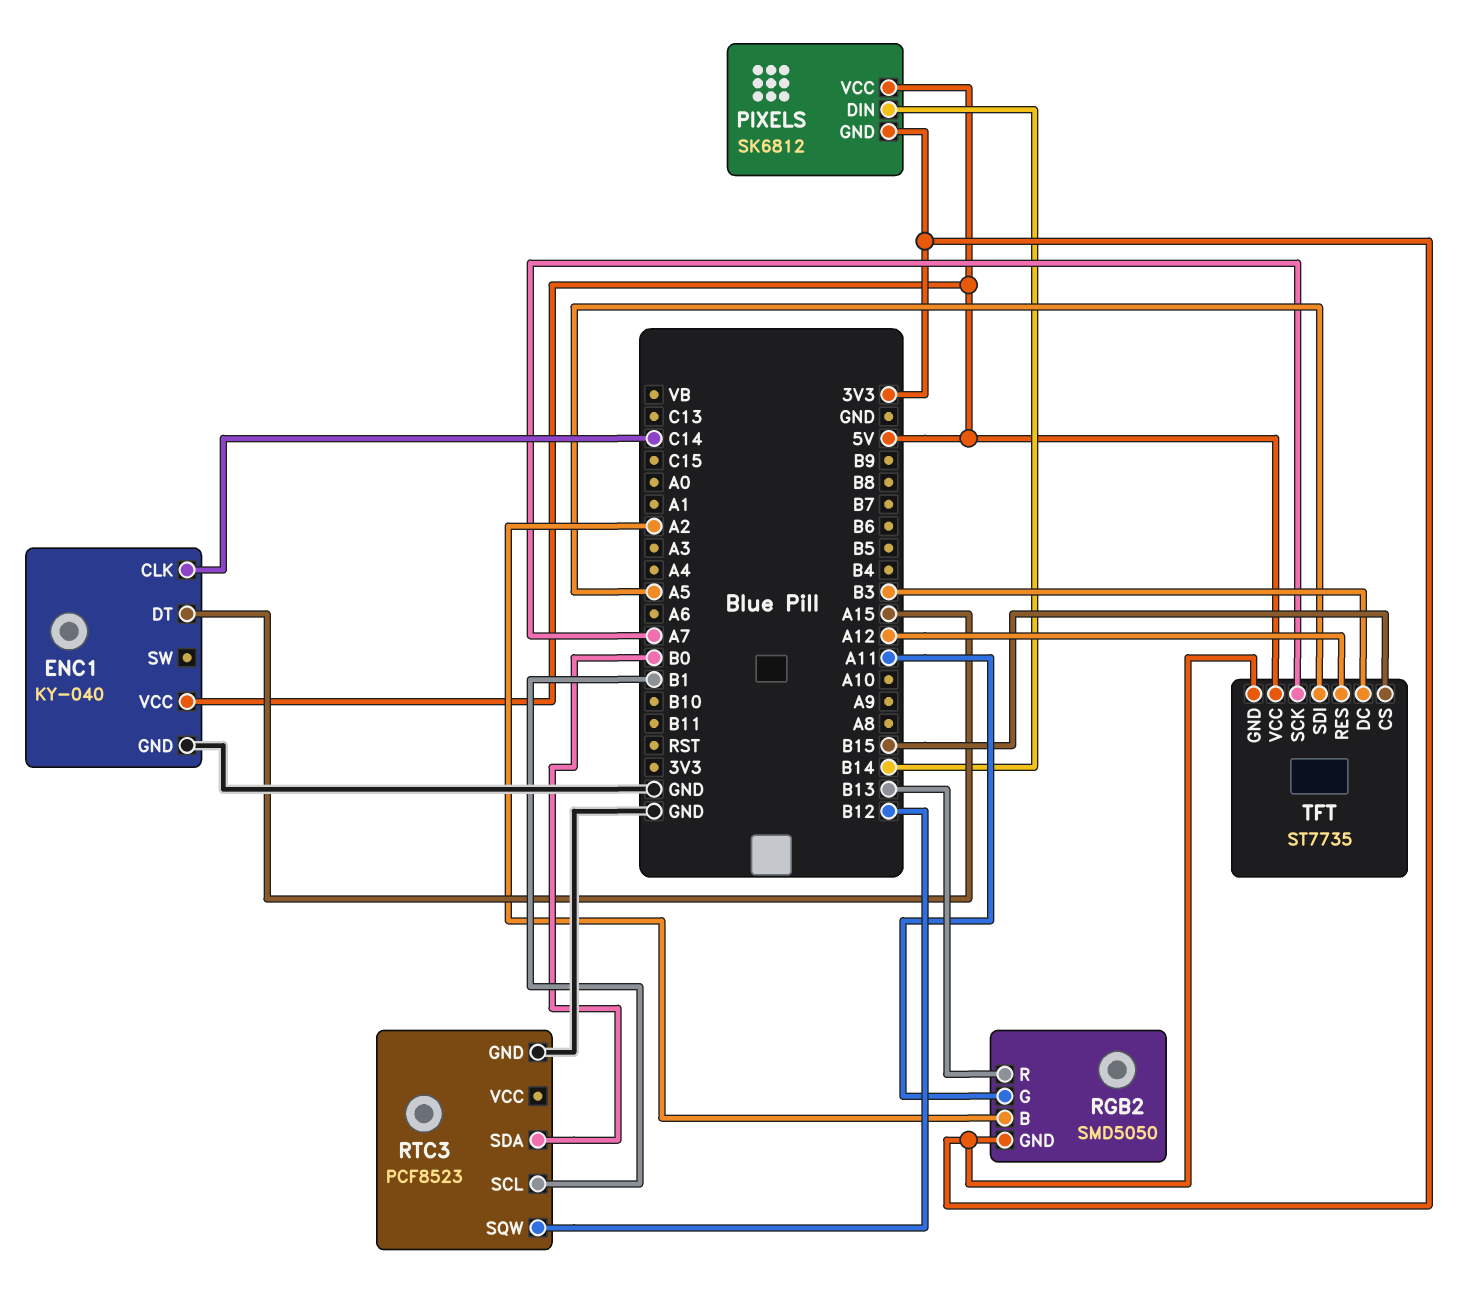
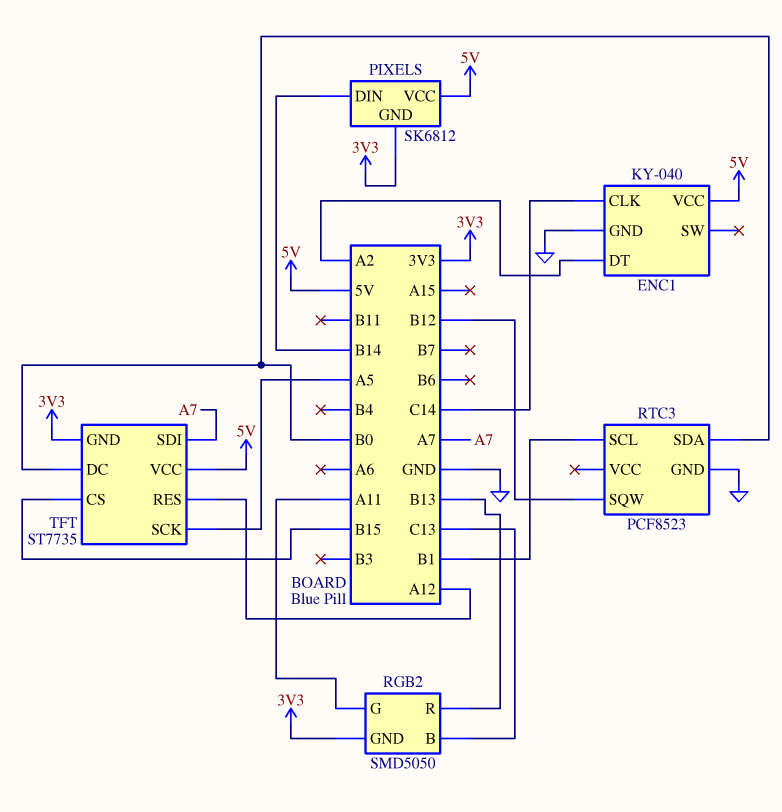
ENC1 pin DT: A15 -> A2
RGB2 pin B: A2 -> C13
TFT pin DC: B3 -> B0
TFT pin SCK: A7 -> A5
TFT pin SDI: A5 -> A7

